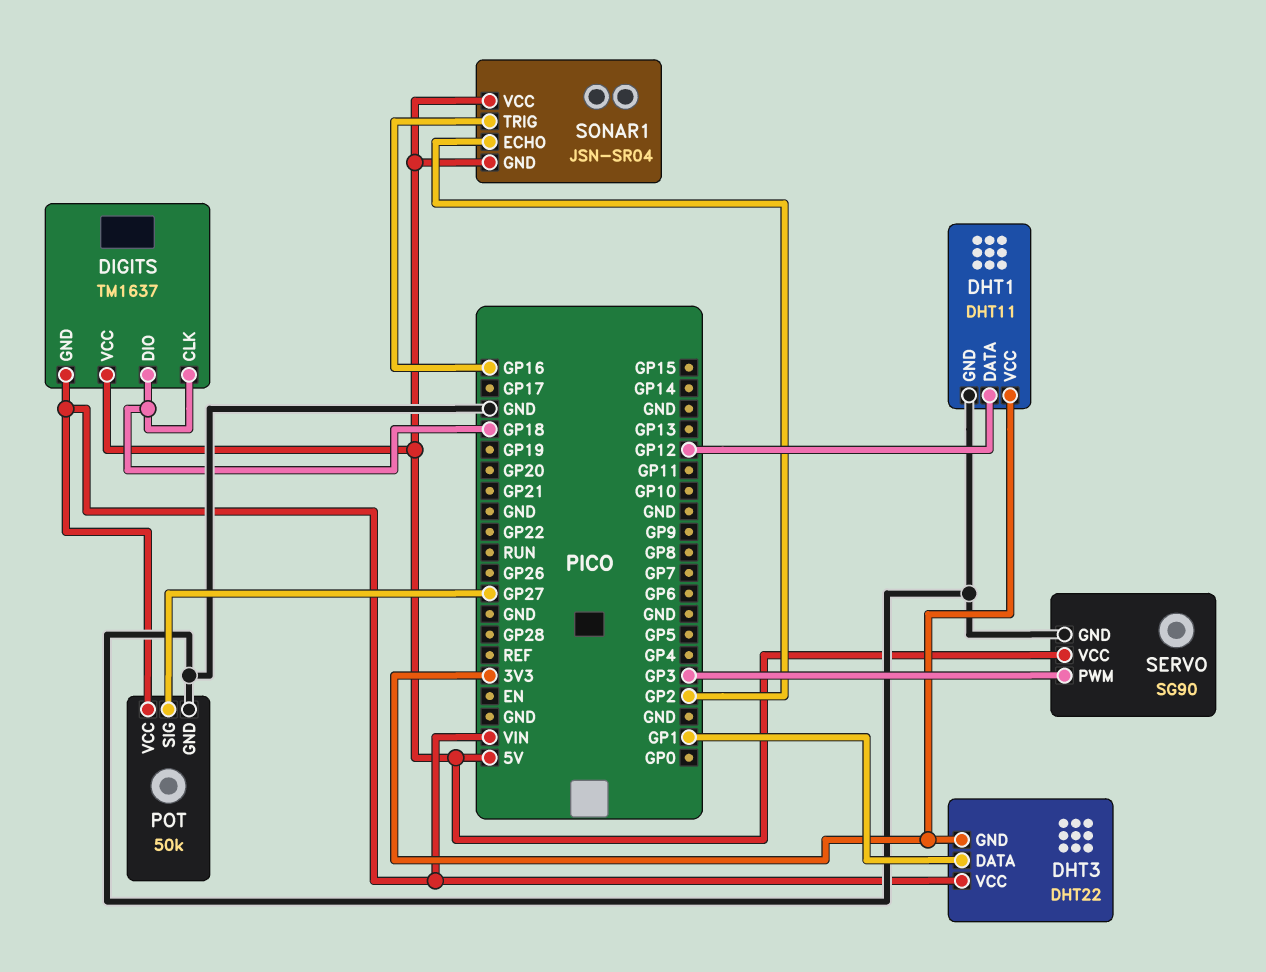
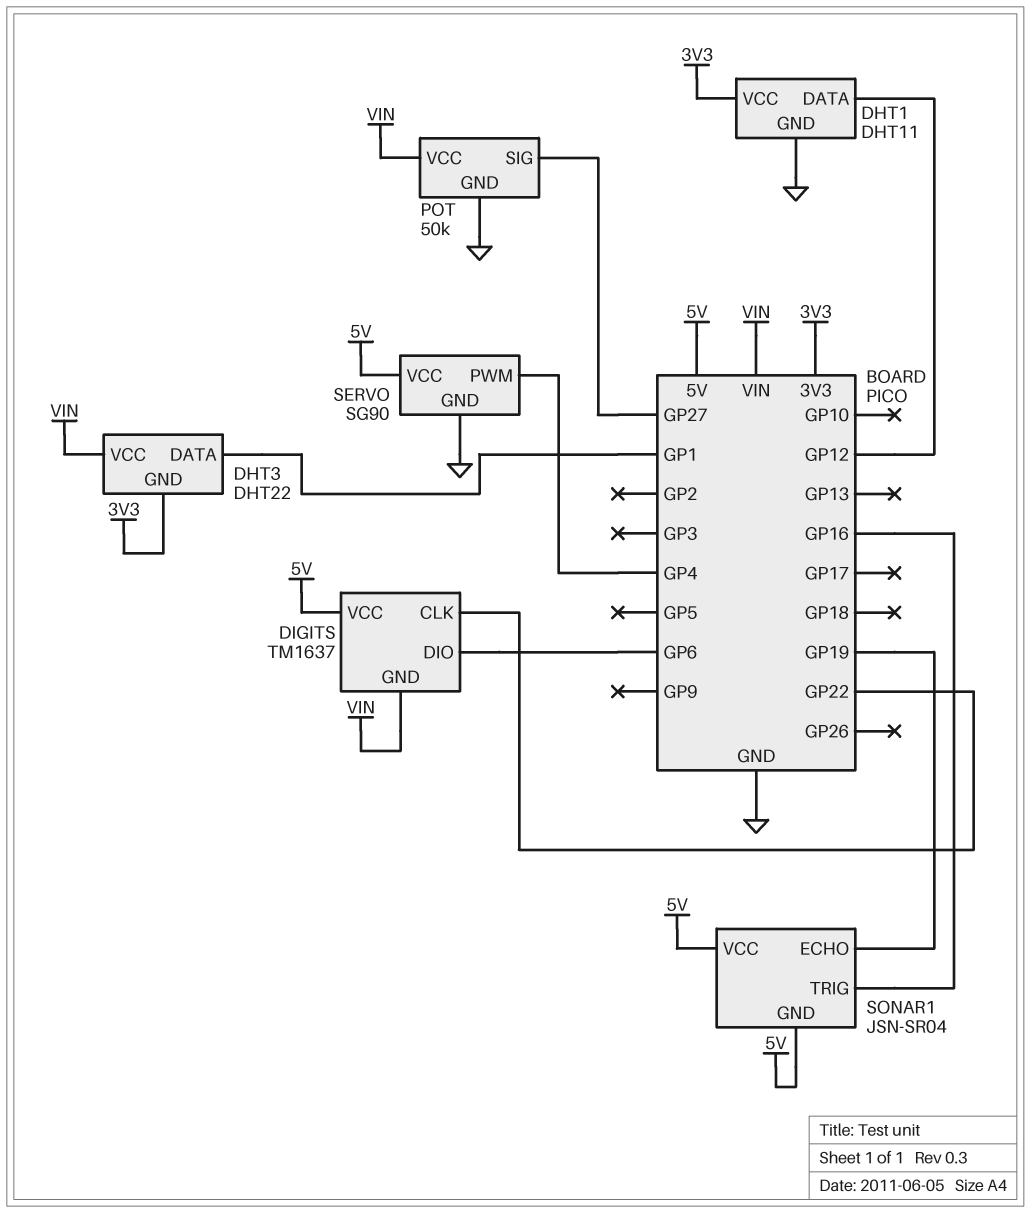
DIGITS pin CLK: GP18 -> GP22
DIGITS pin DIO: GP18 -> GP6
SERVO pin PWM: GP3 -> GP4
SONAR1 pin ECHO: GP2 -> GP19

